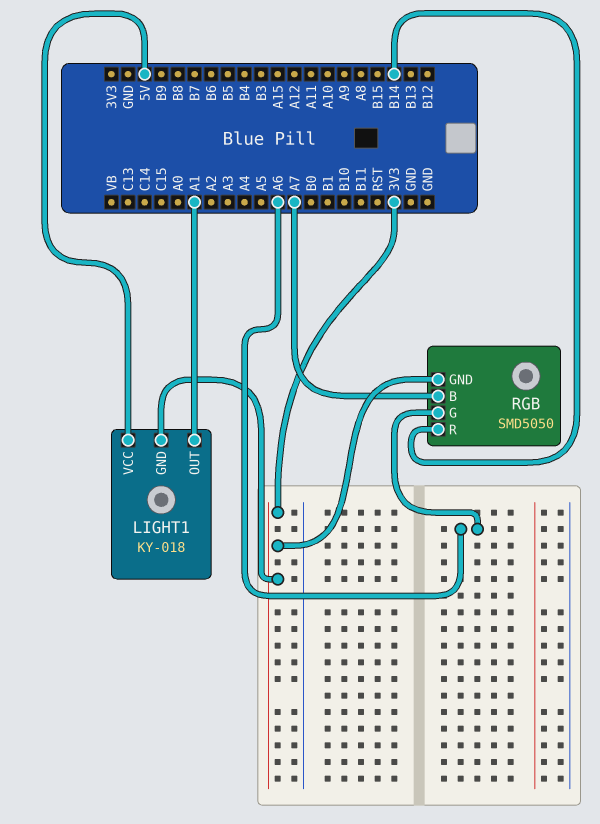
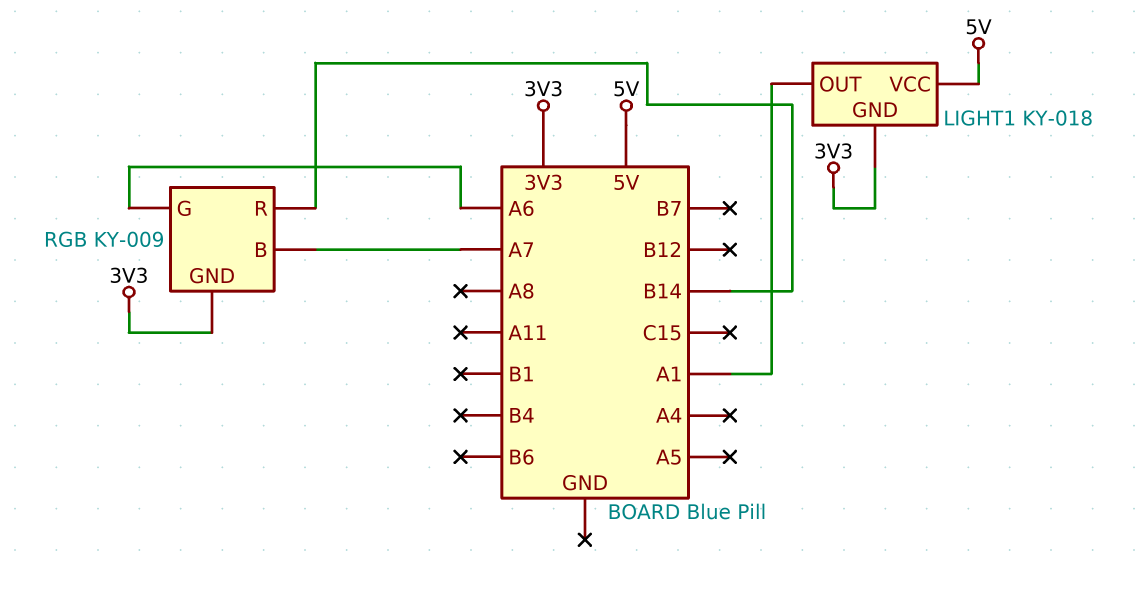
RGB: SMD5050 -> KY-009

